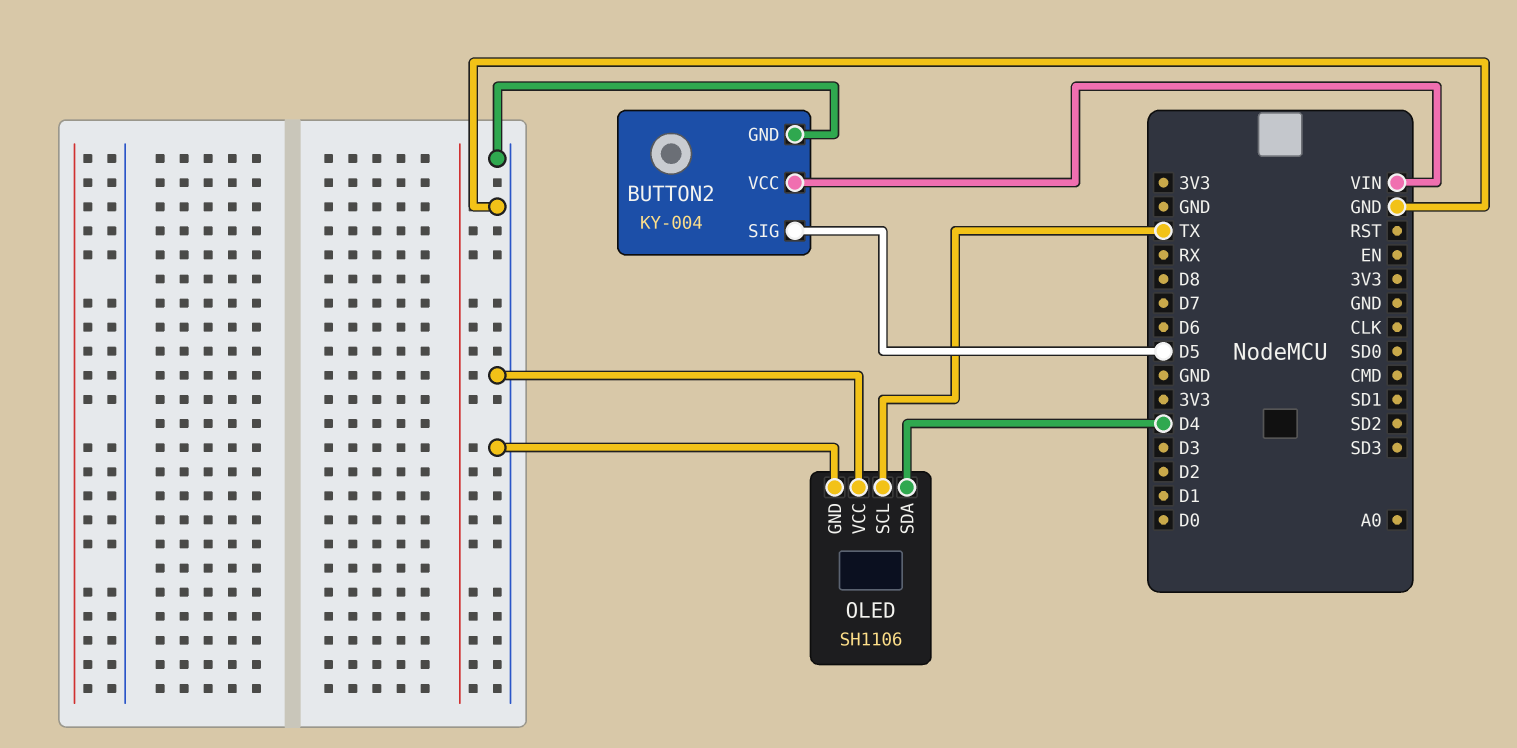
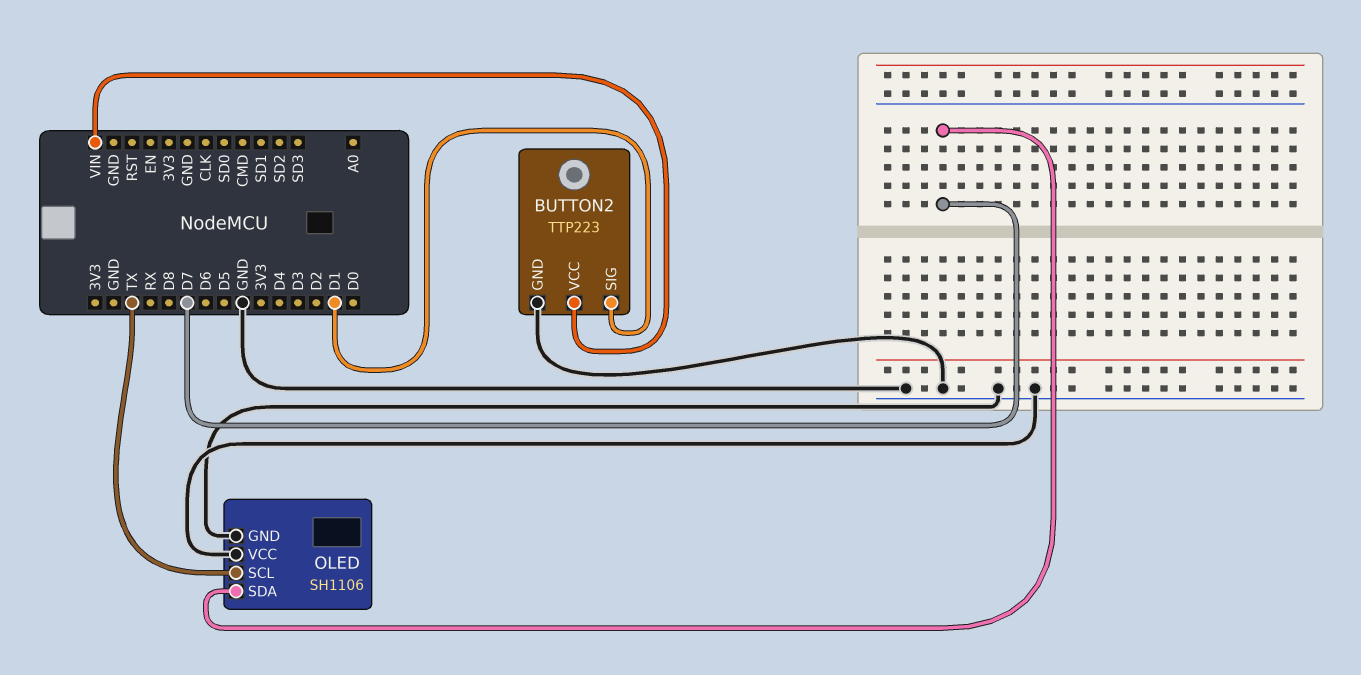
BUTTON2: KY-004 -> TTP223
BUTTON2 pin SIG: D5 -> D1
OLED pin SDA: D4 -> D7

